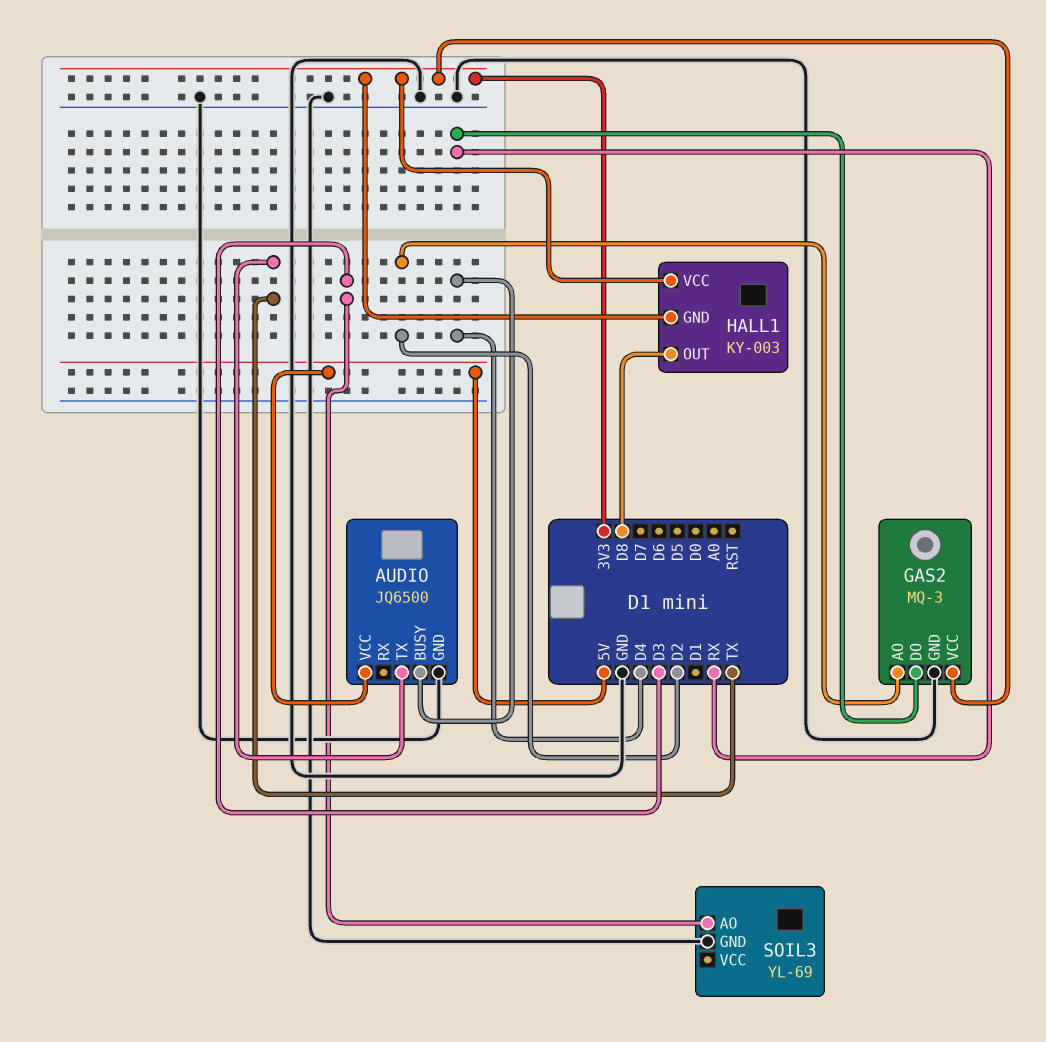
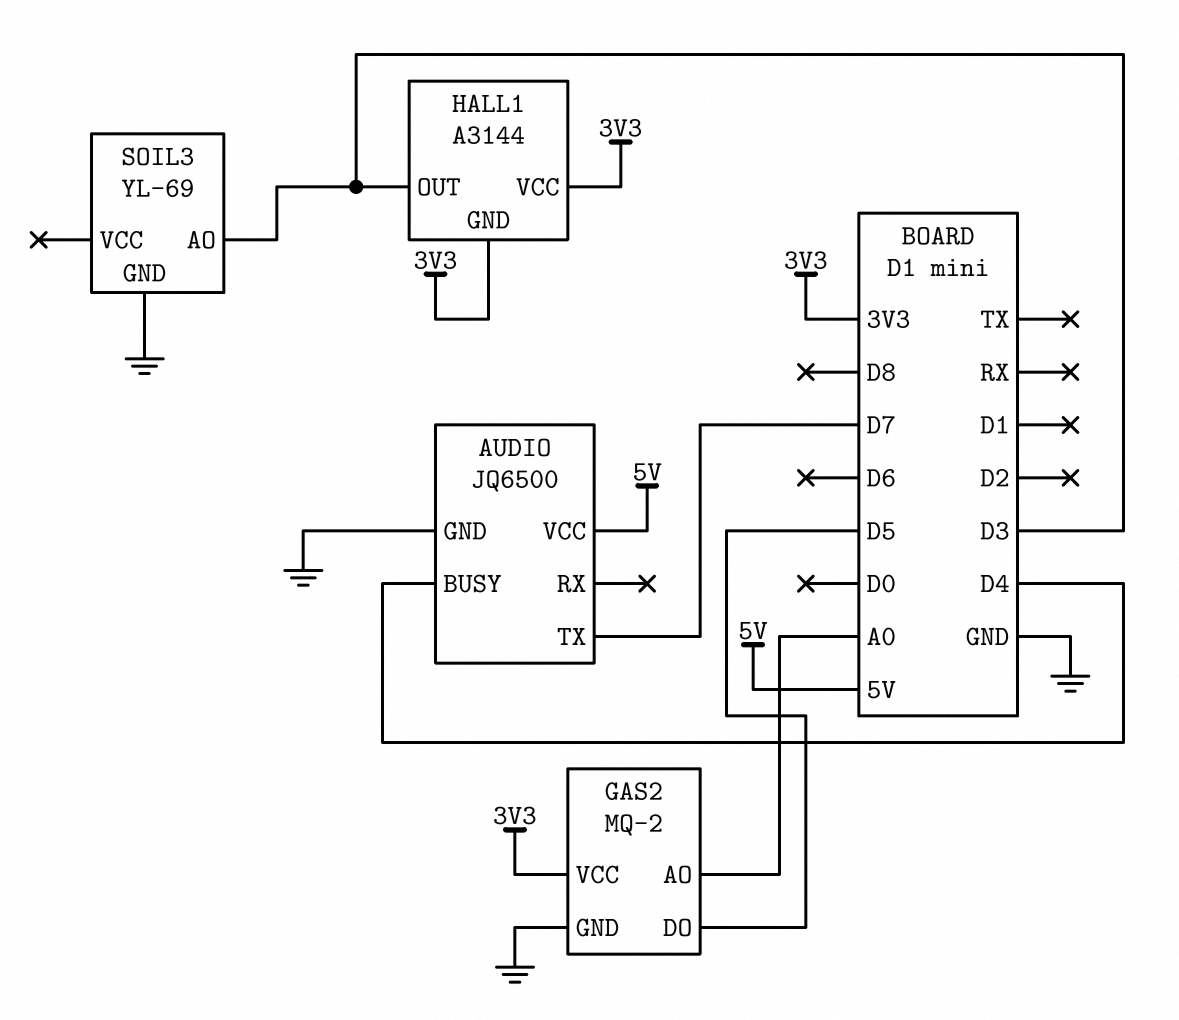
AUDIO pin TX: TX -> D7
GAS2: MQ-3 -> MQ-2
GAS2 pin AO: D2 -> A0
GAS2 pin DO: RX -> D5
HALL1: KY-003 -> A3144
HALL1 pin OUT: D8 -> D3

